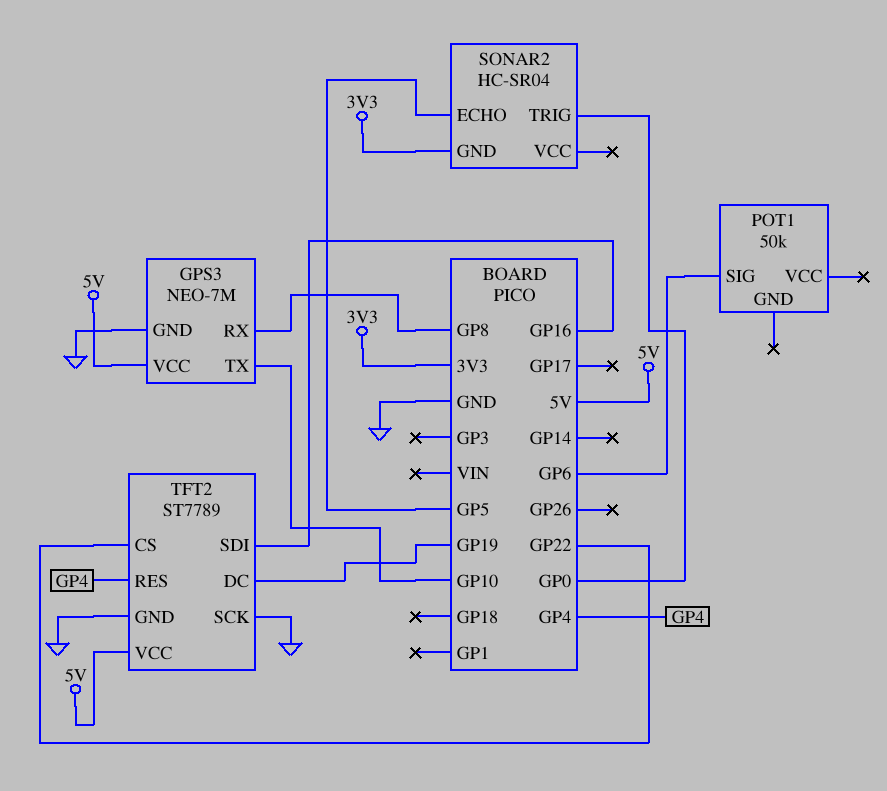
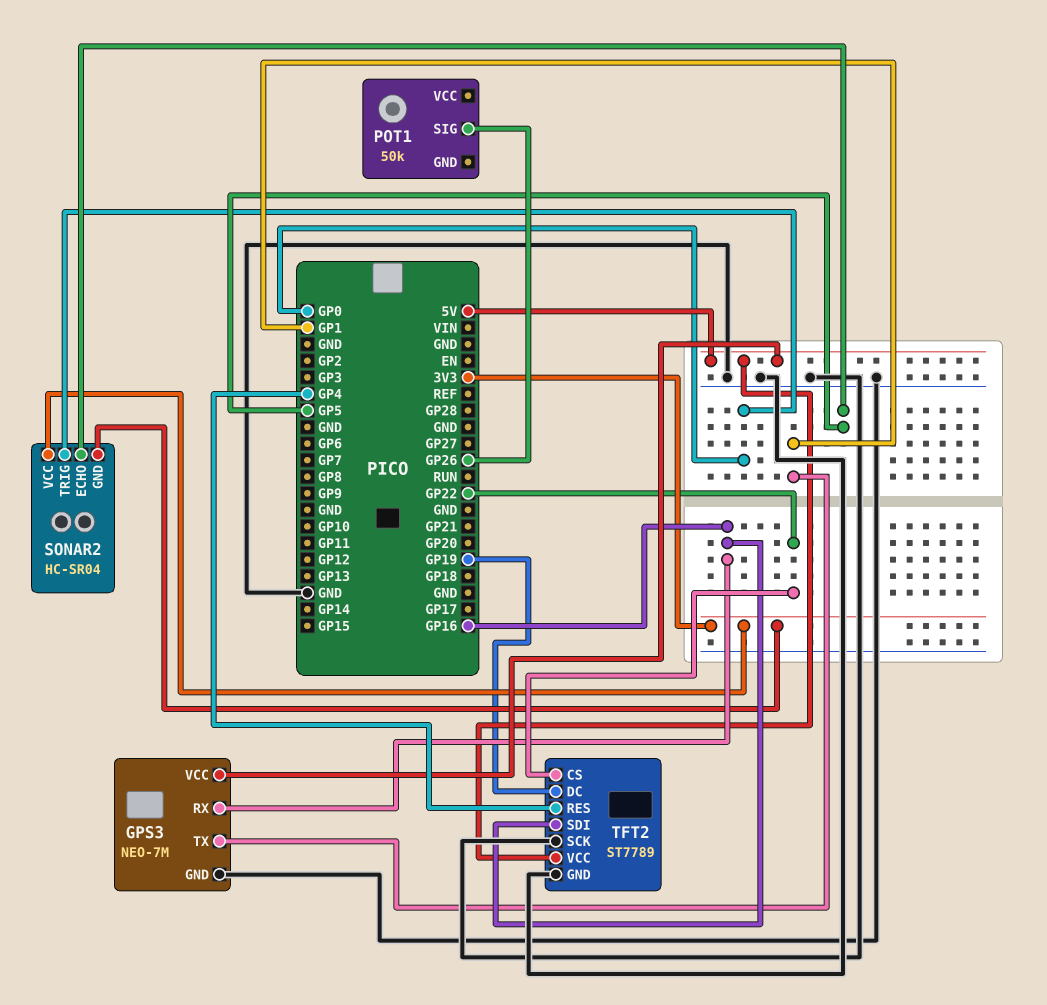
GPS3 pin RX: GP8 -> GP16
GPS3 pin TX: GP10 -> GP1
POT1 pin SIG: GP6 -> GP26
SONAR2 pin VCC: none -> 3V3

